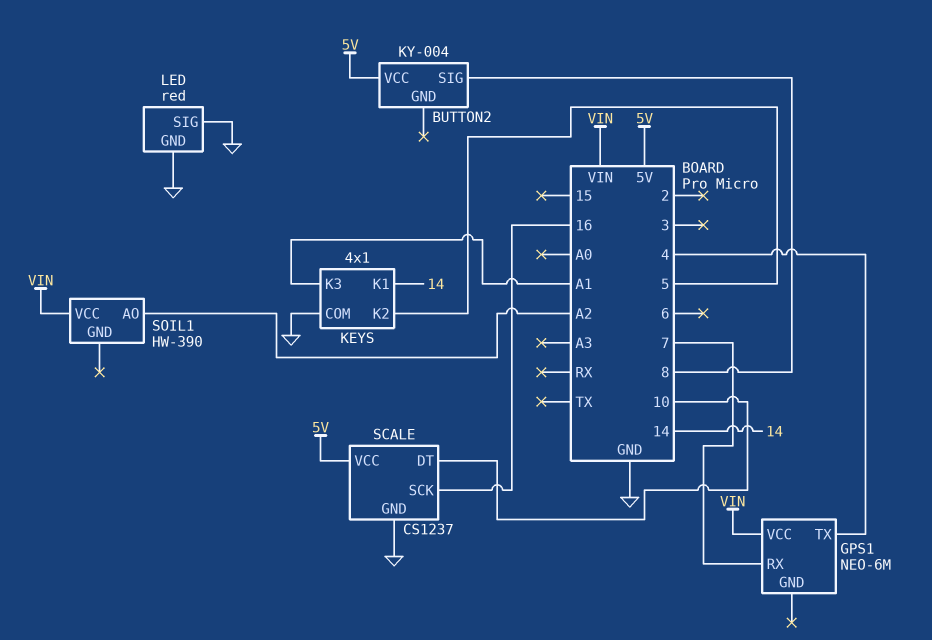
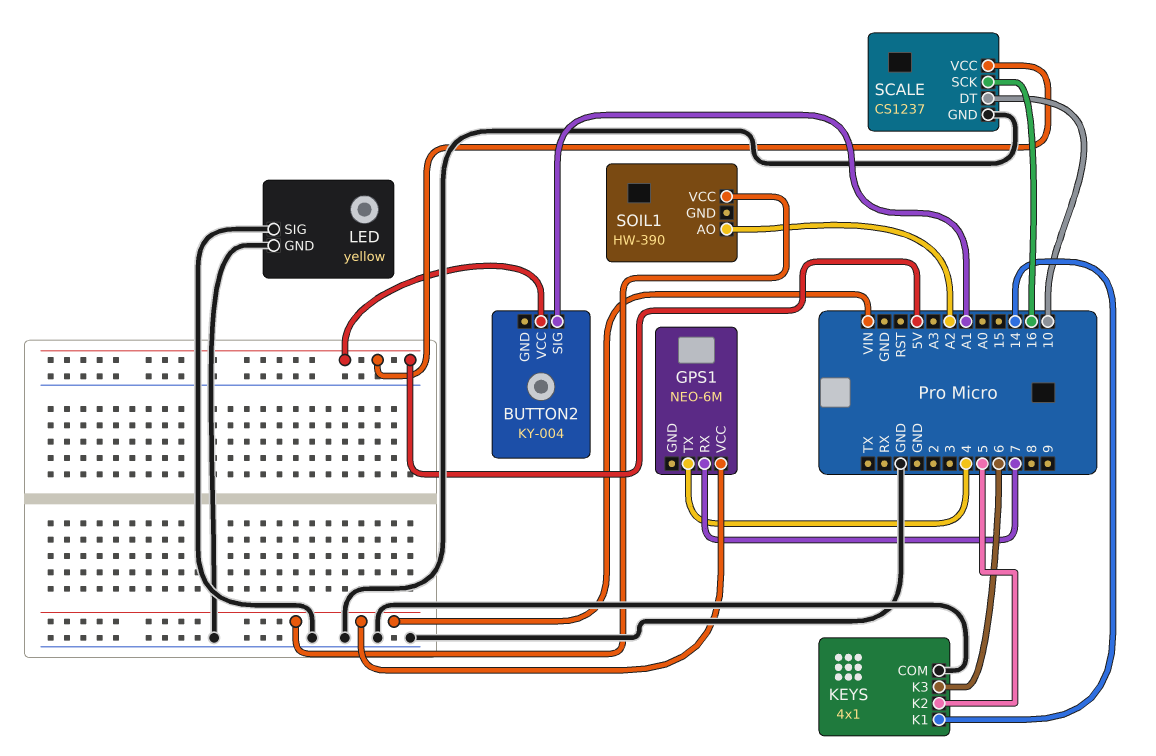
BUTTON2 pin SIG: 8 -> A1
KEYS pin K3: A1 -> 6
LED: red -> yellow

